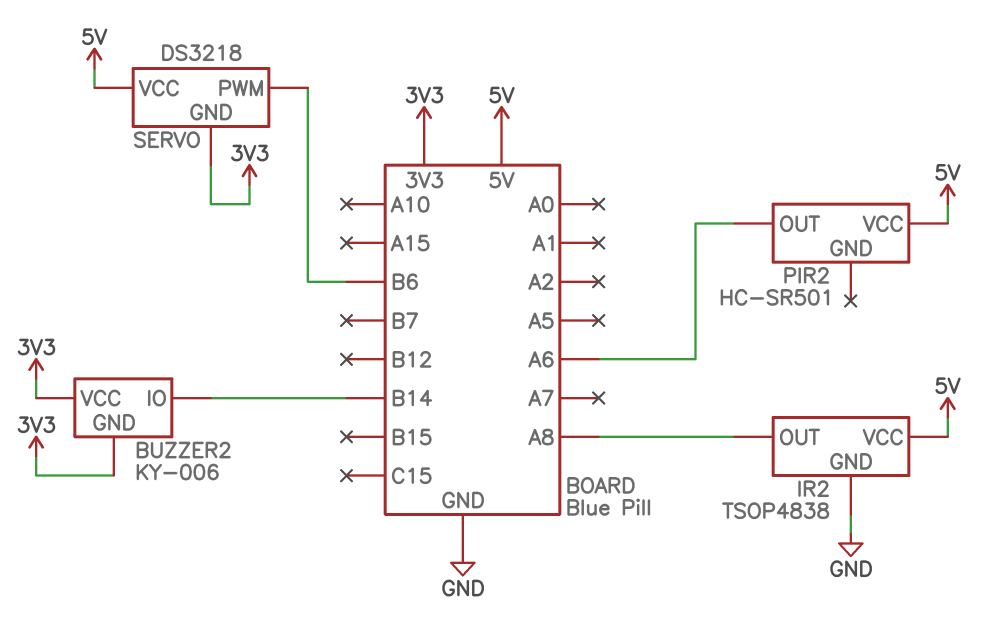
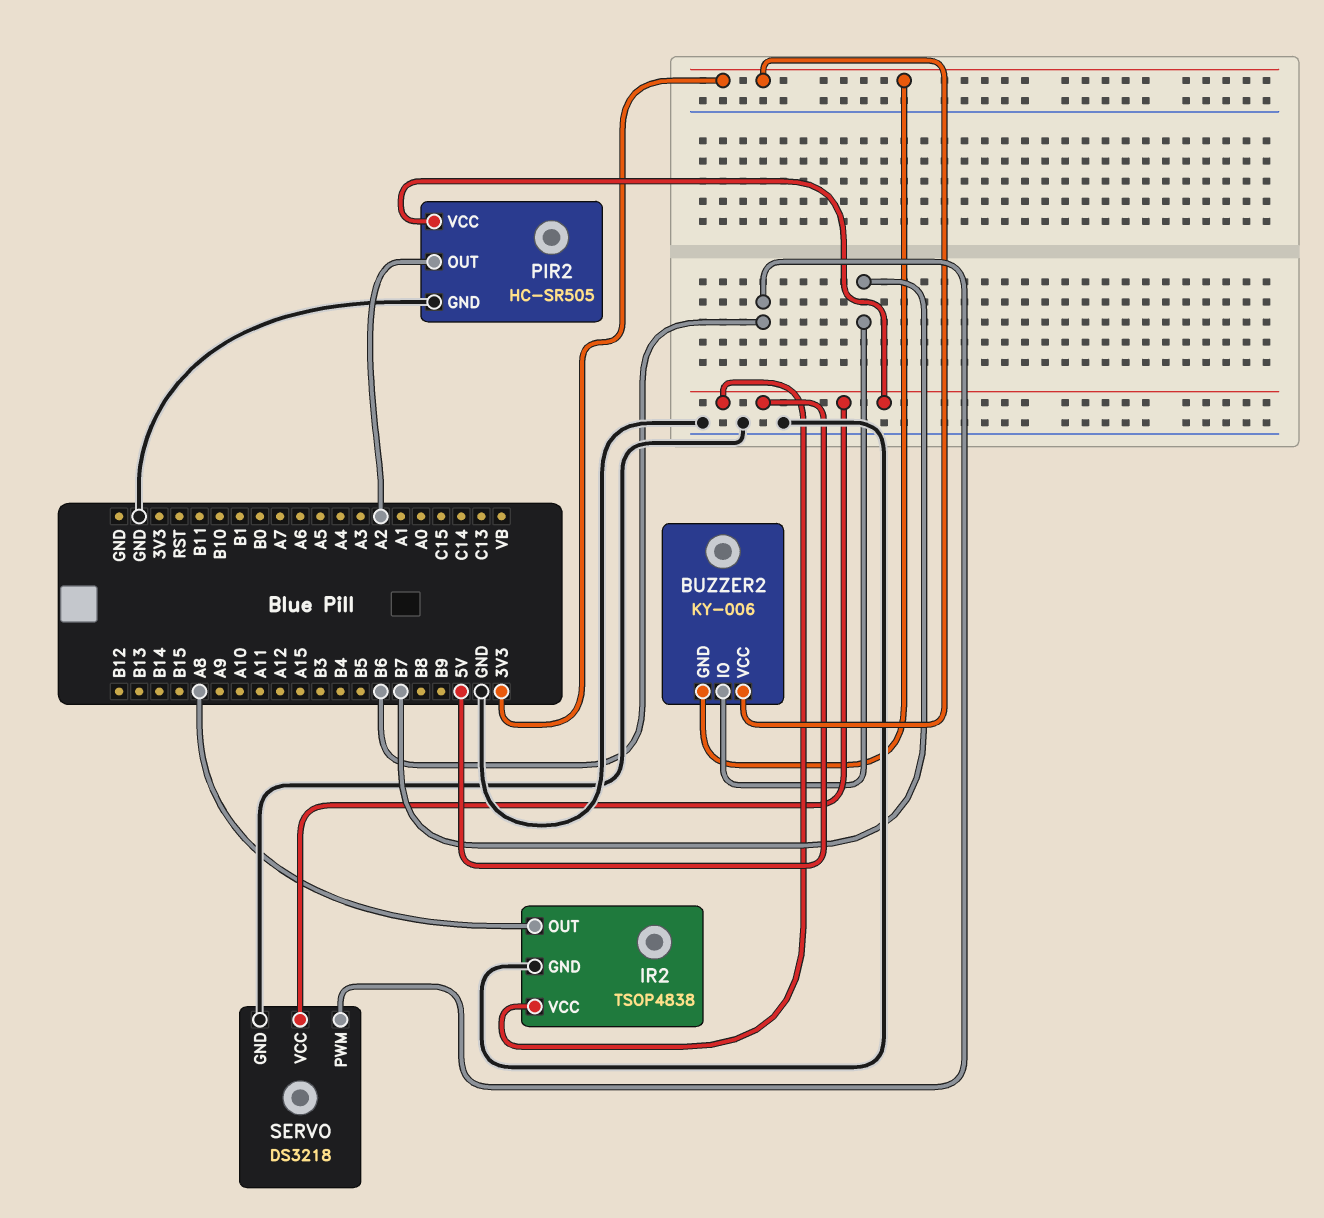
BUZZER2 pin IO: B14 -> B7
PIR2: HC-SR501 -> HC-SR505
PIR2 pin GND: none -> GND
PIR2 pin OUT: A6 -> A2
SERVO pin GND: 3V3 -> GND

